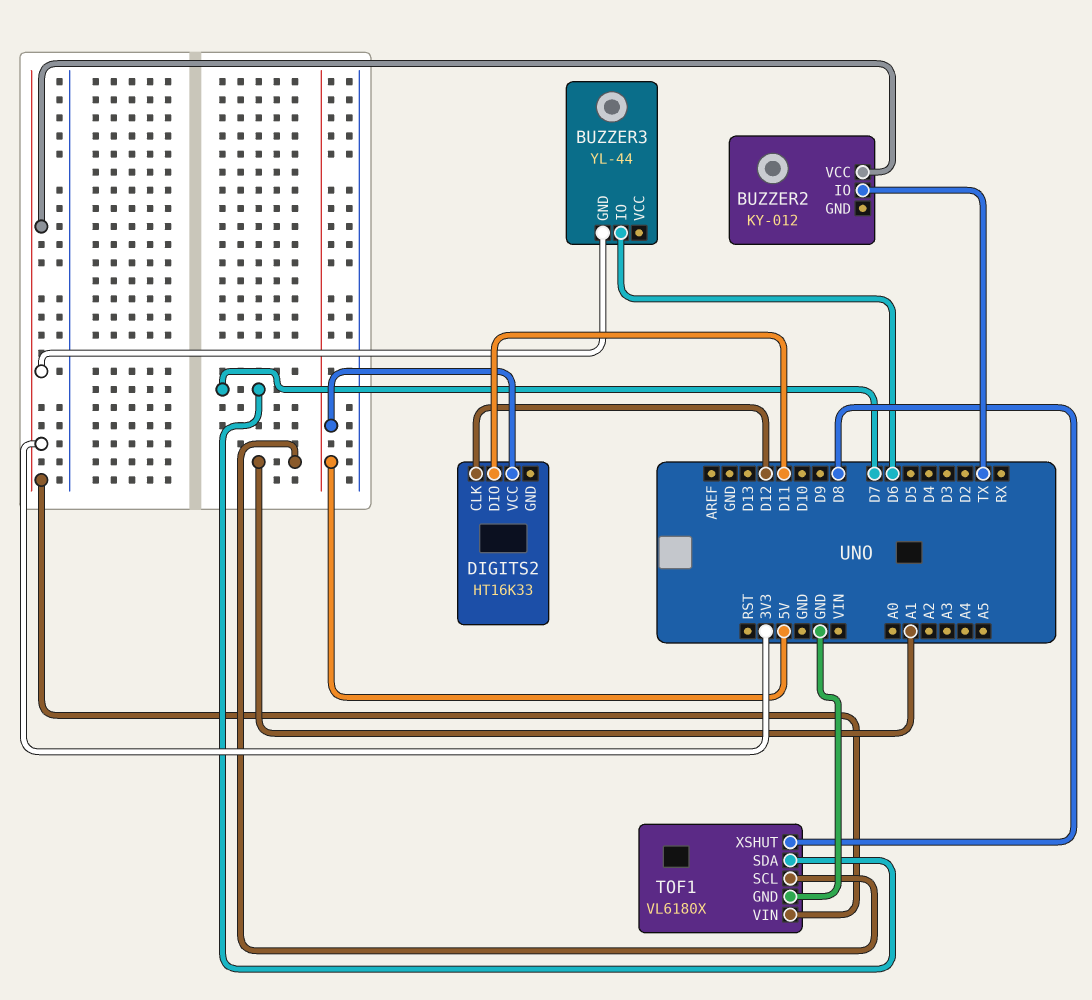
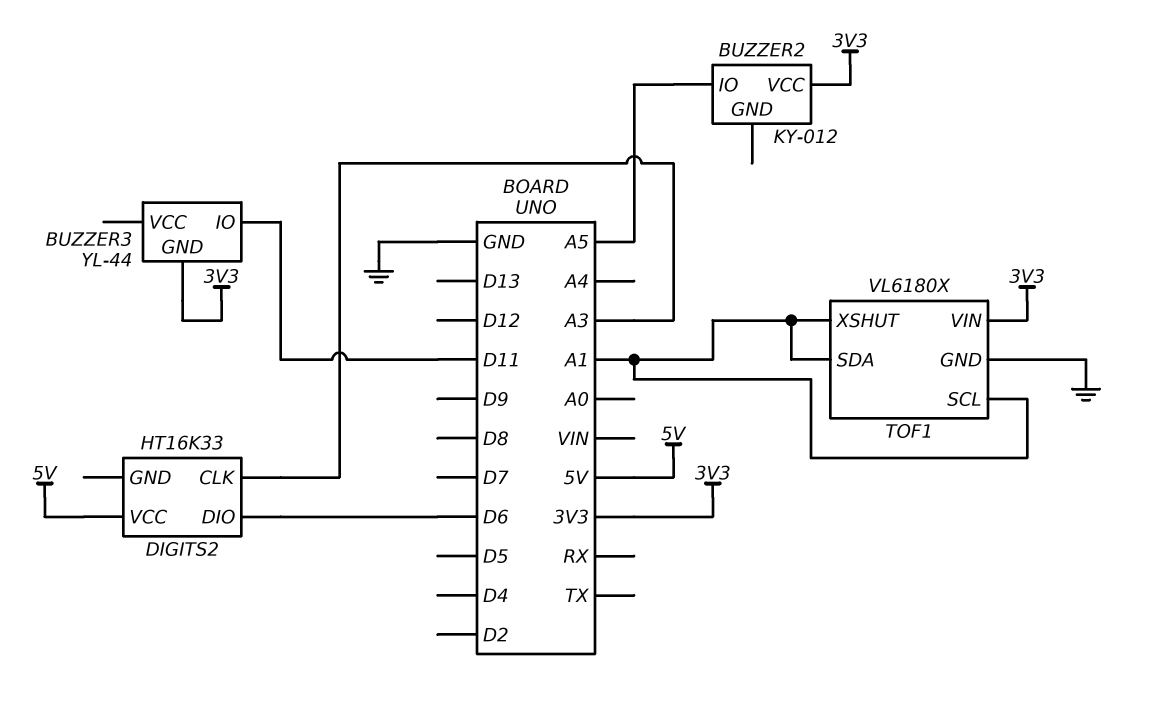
BUZZER2 pin IO: TX -> A5
BUZZER3 pin IO: D6 -> D11
DIGITS2 pin CLK: D12 -> A3
DIGITS2 pin DIO: D11 -> D6
TOF1 pin SDA: D7 -> A1
TOF1 pin XSHUT: D8 -> A1

